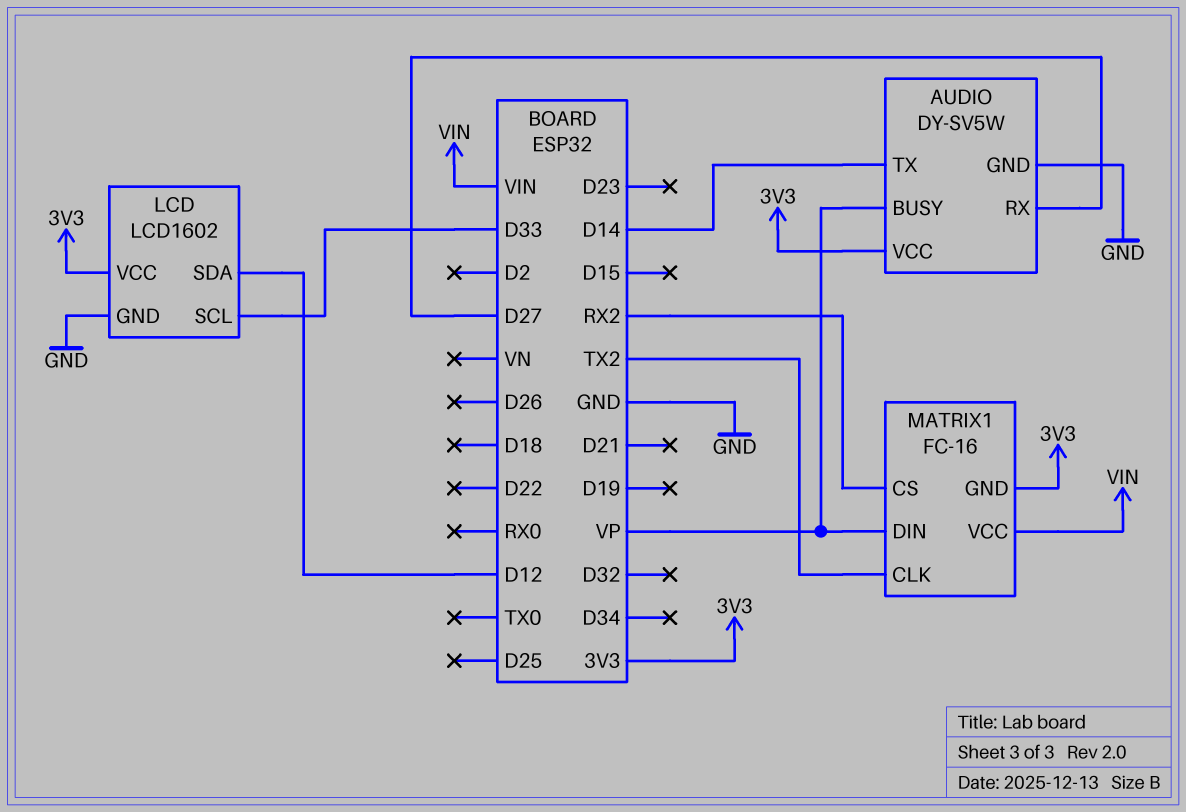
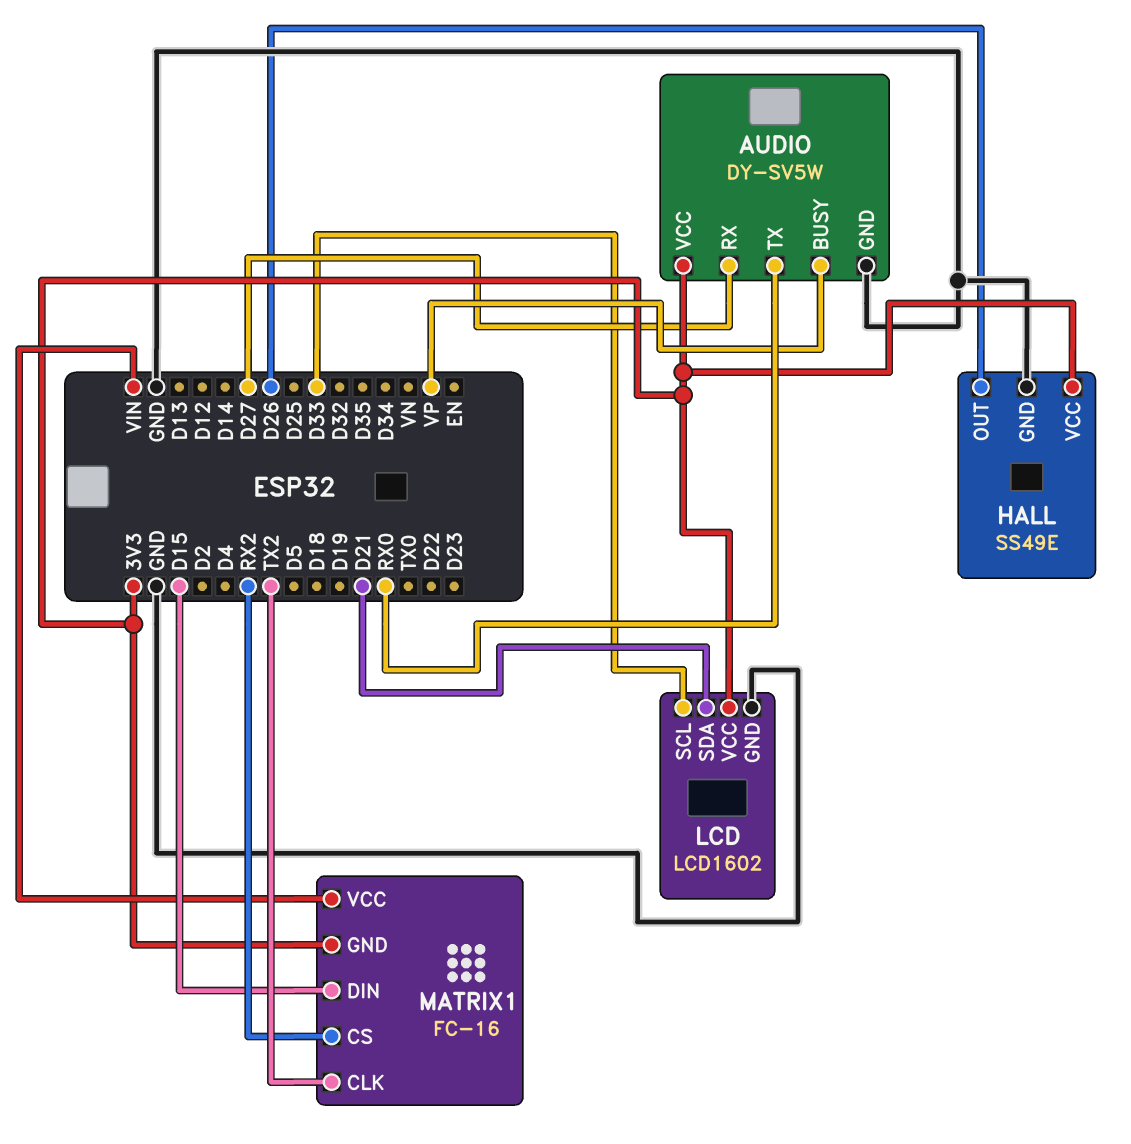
AUDIO pin TX: D14 -> RX0
HALL: none -> SS49E
HALL pin GND: none -> GND
HALL pin OUT: none -> D26
HALL pin VCC: none -> 3V3
LCD pin SDA: D12 -> D21
MATRIX1 pin DIN: VP -> D15

